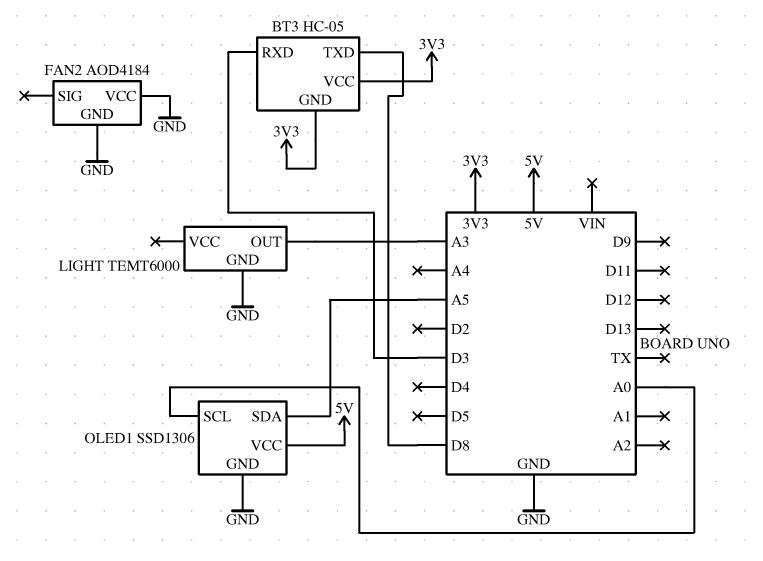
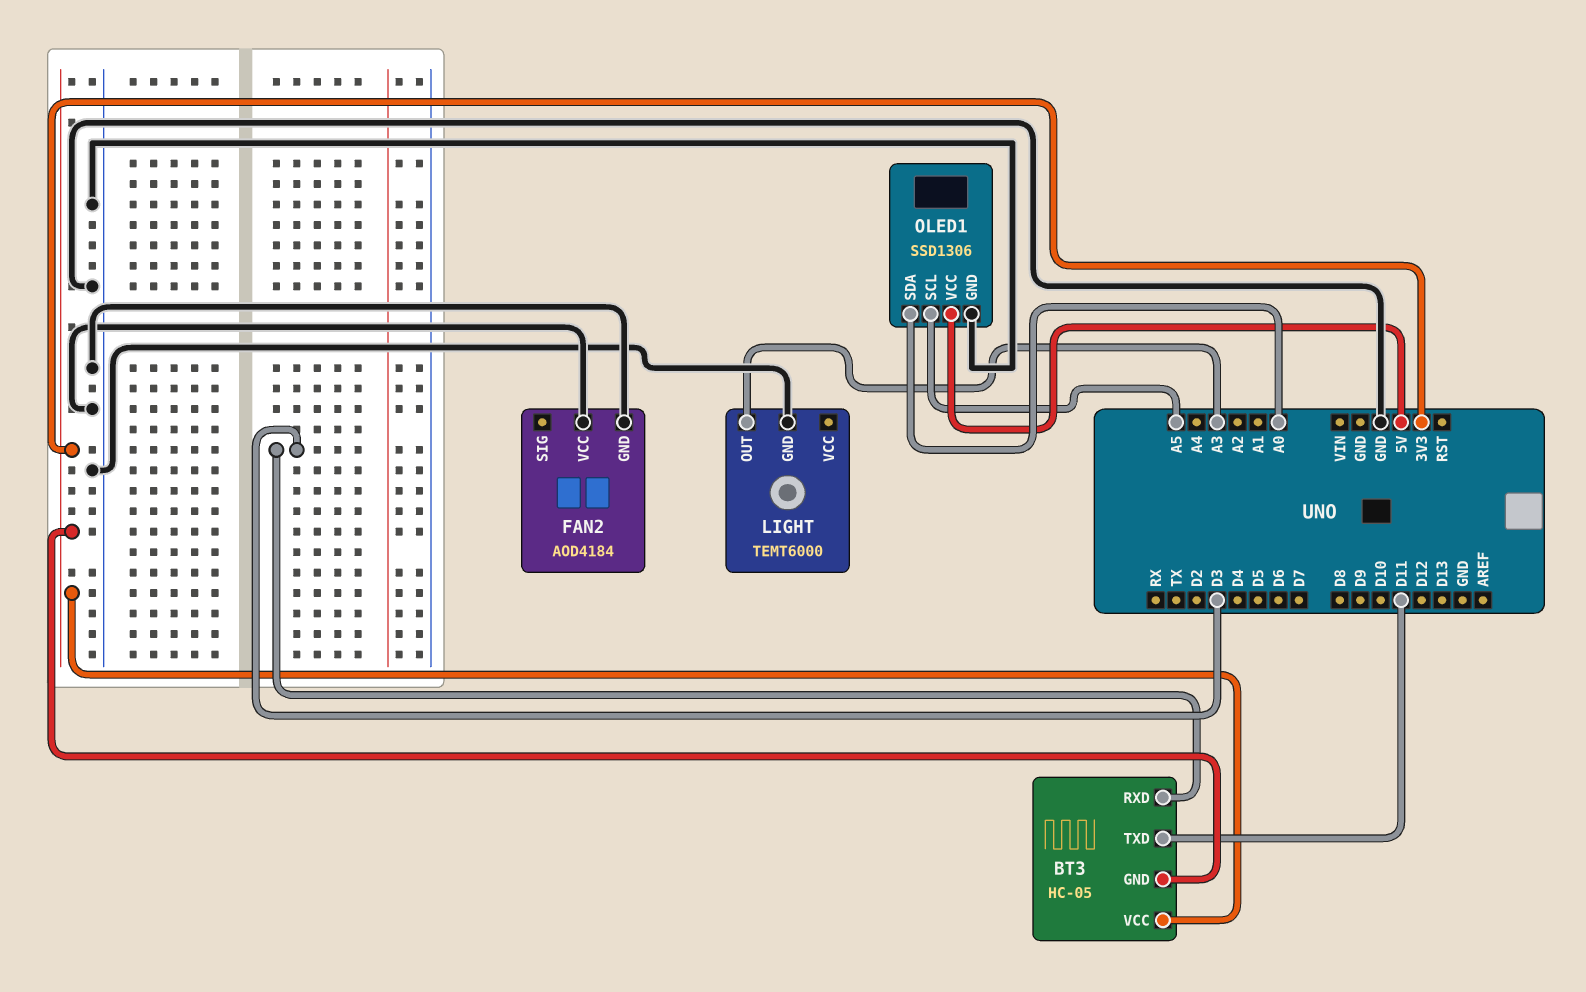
BT3 pin TXD: D8 -> D11
OLED1 pin SCL: A0 -> A5
OLED1 pin SDA: A5 -> A0

